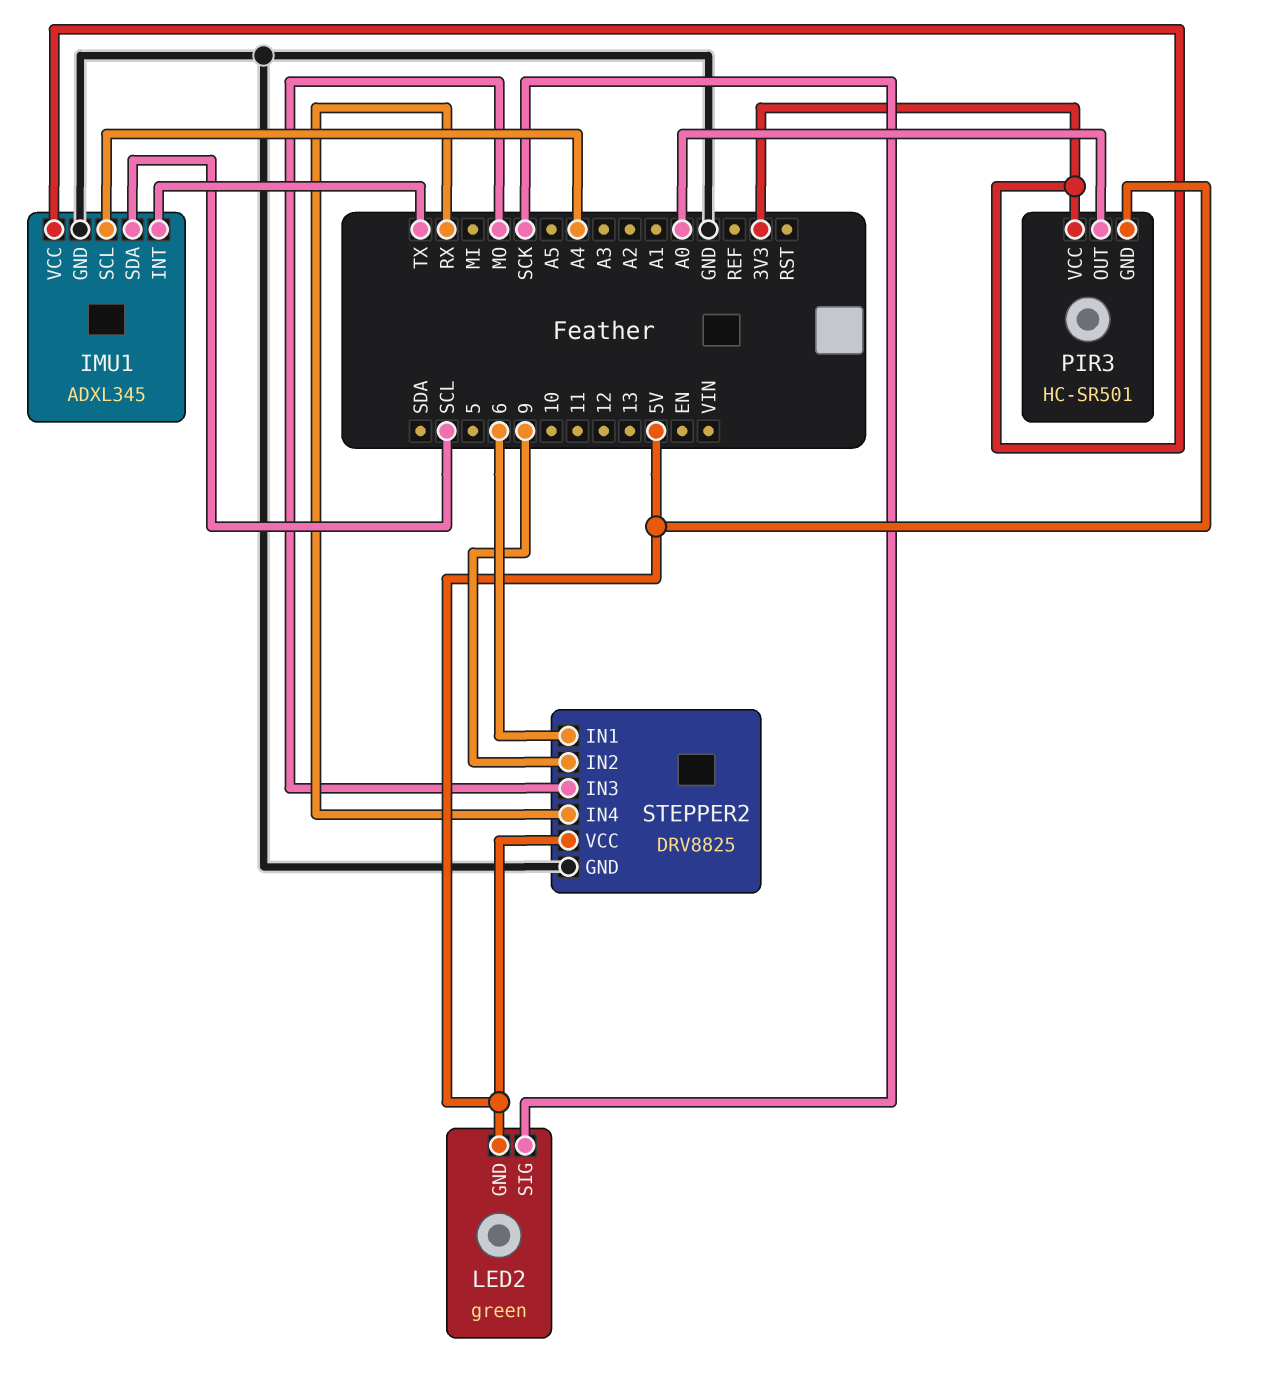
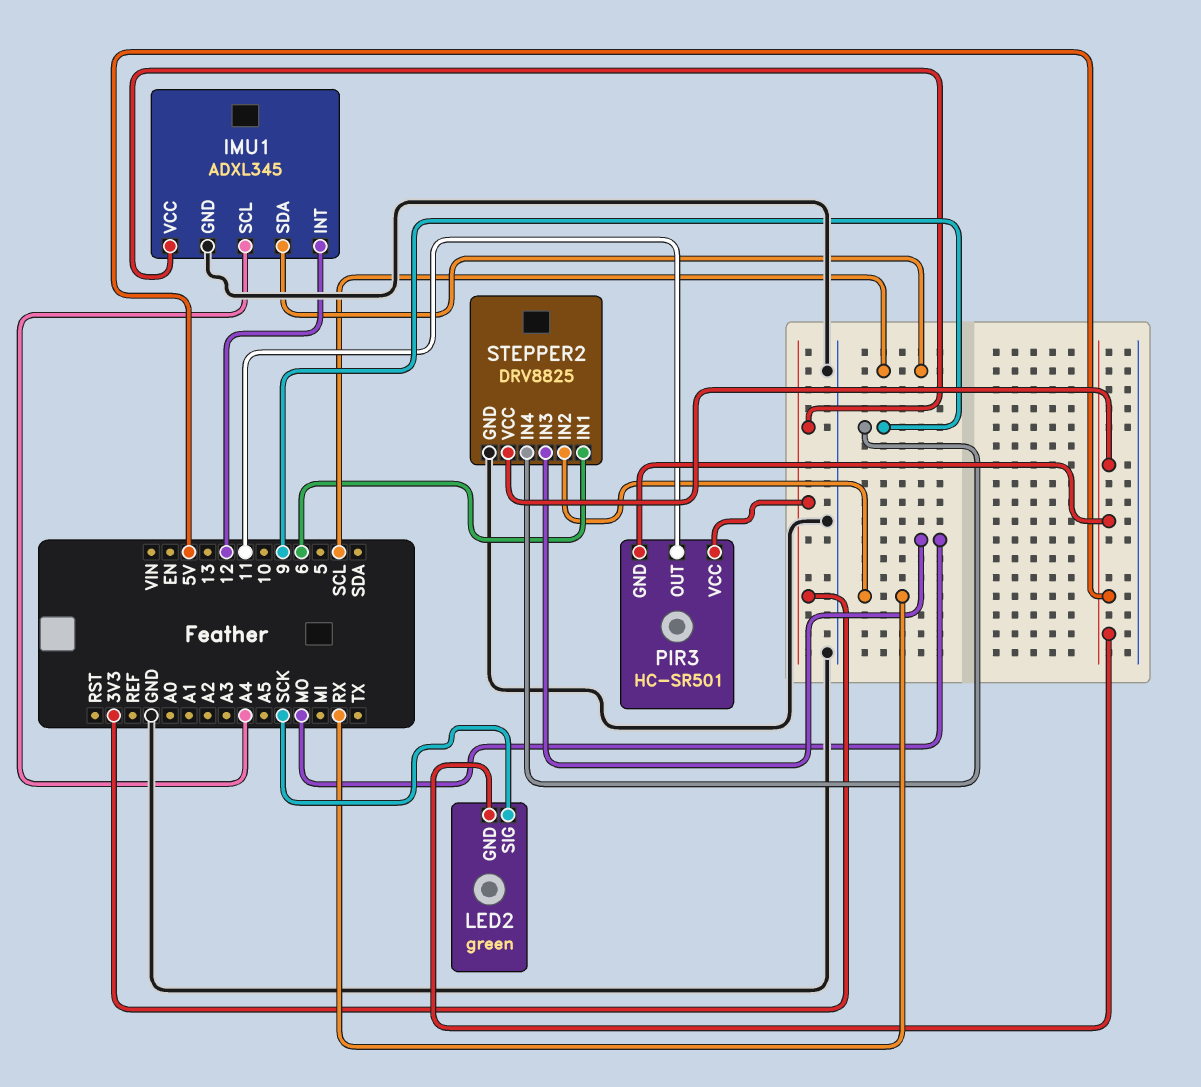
IMU1 pin INT: TX -> 12
PIR3 pin OUT: A0 -> 11
STEPPER2 pin IN2: 9 -> RX
STEPPER2 pin IN4: RX -> 9

